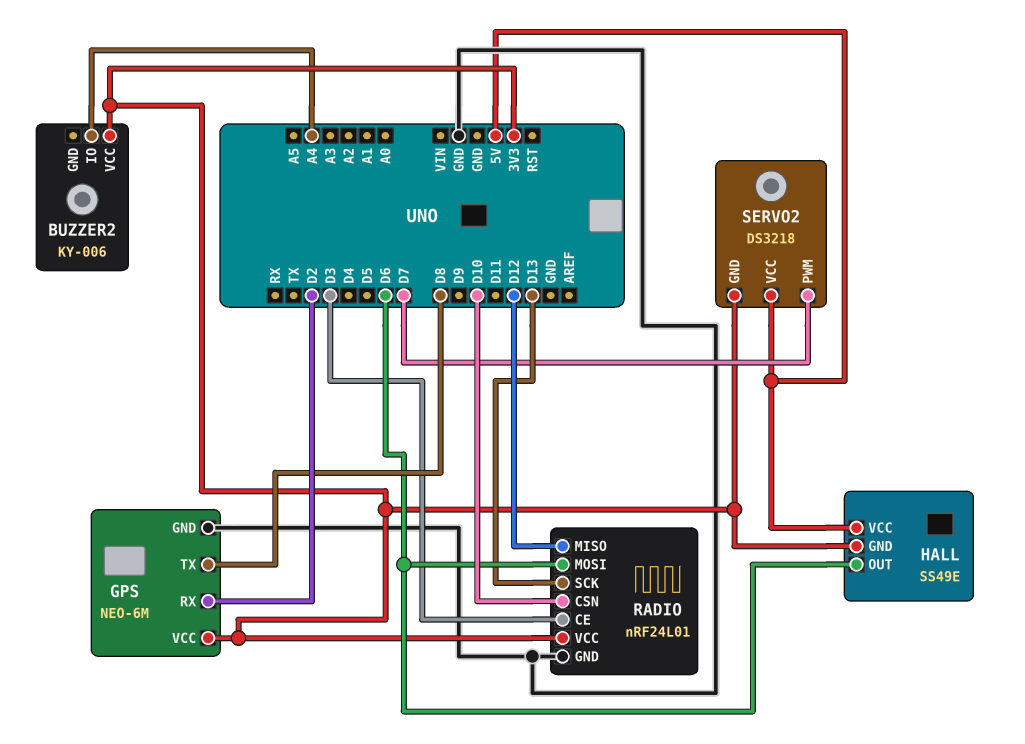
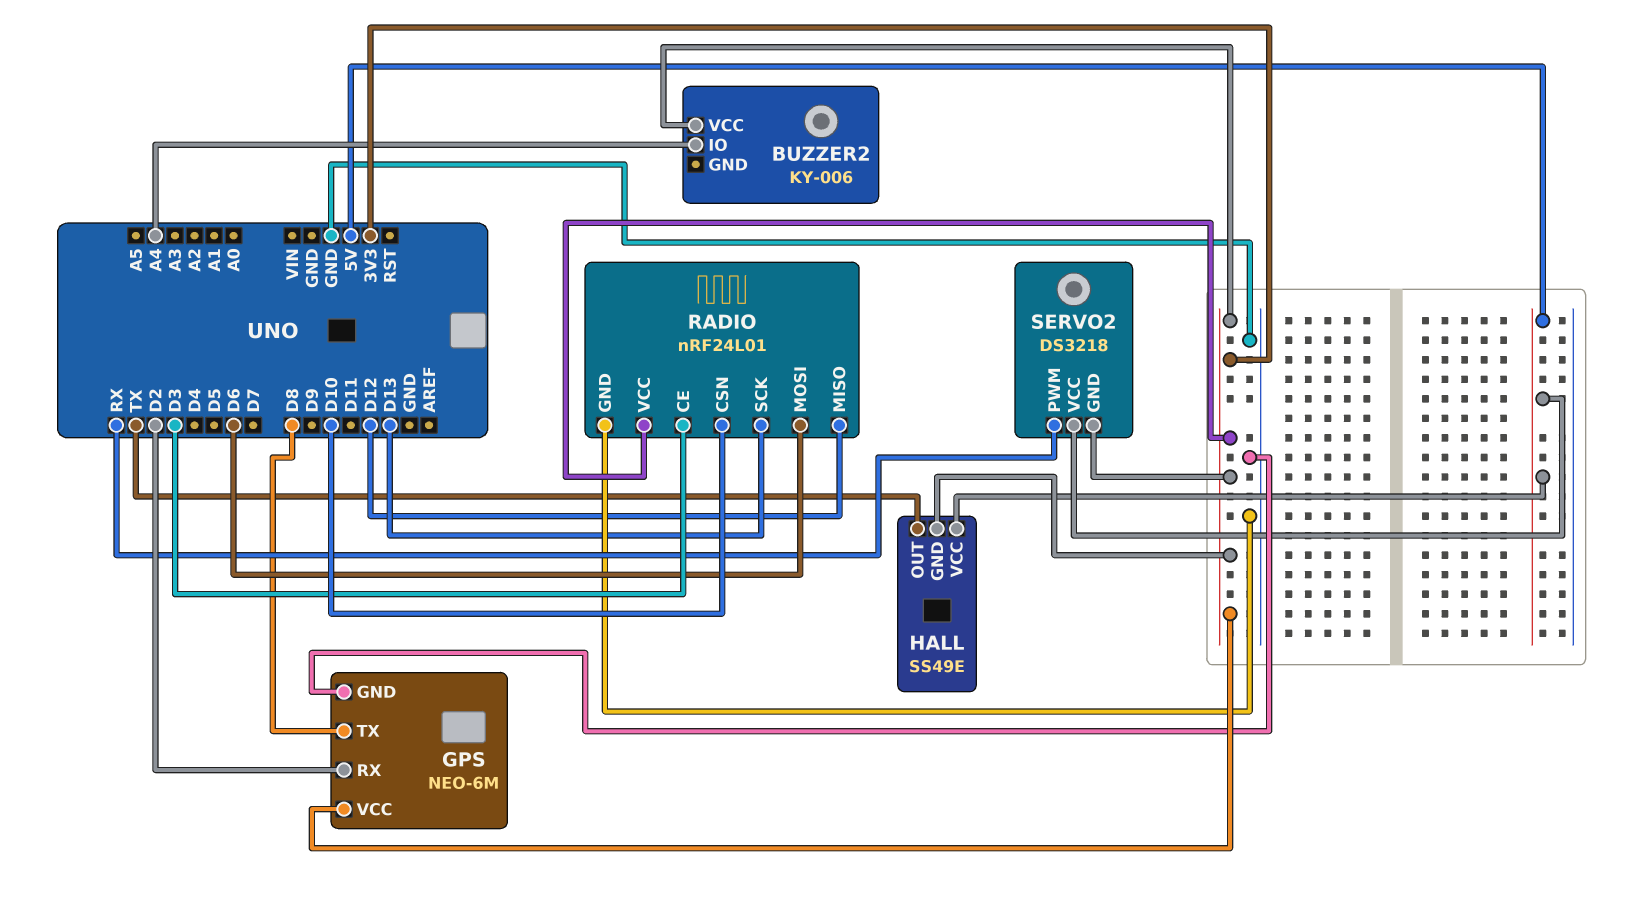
HALL pin OUT: D6 -> TX
SERVO2 pin PWM: D7 -> RX

